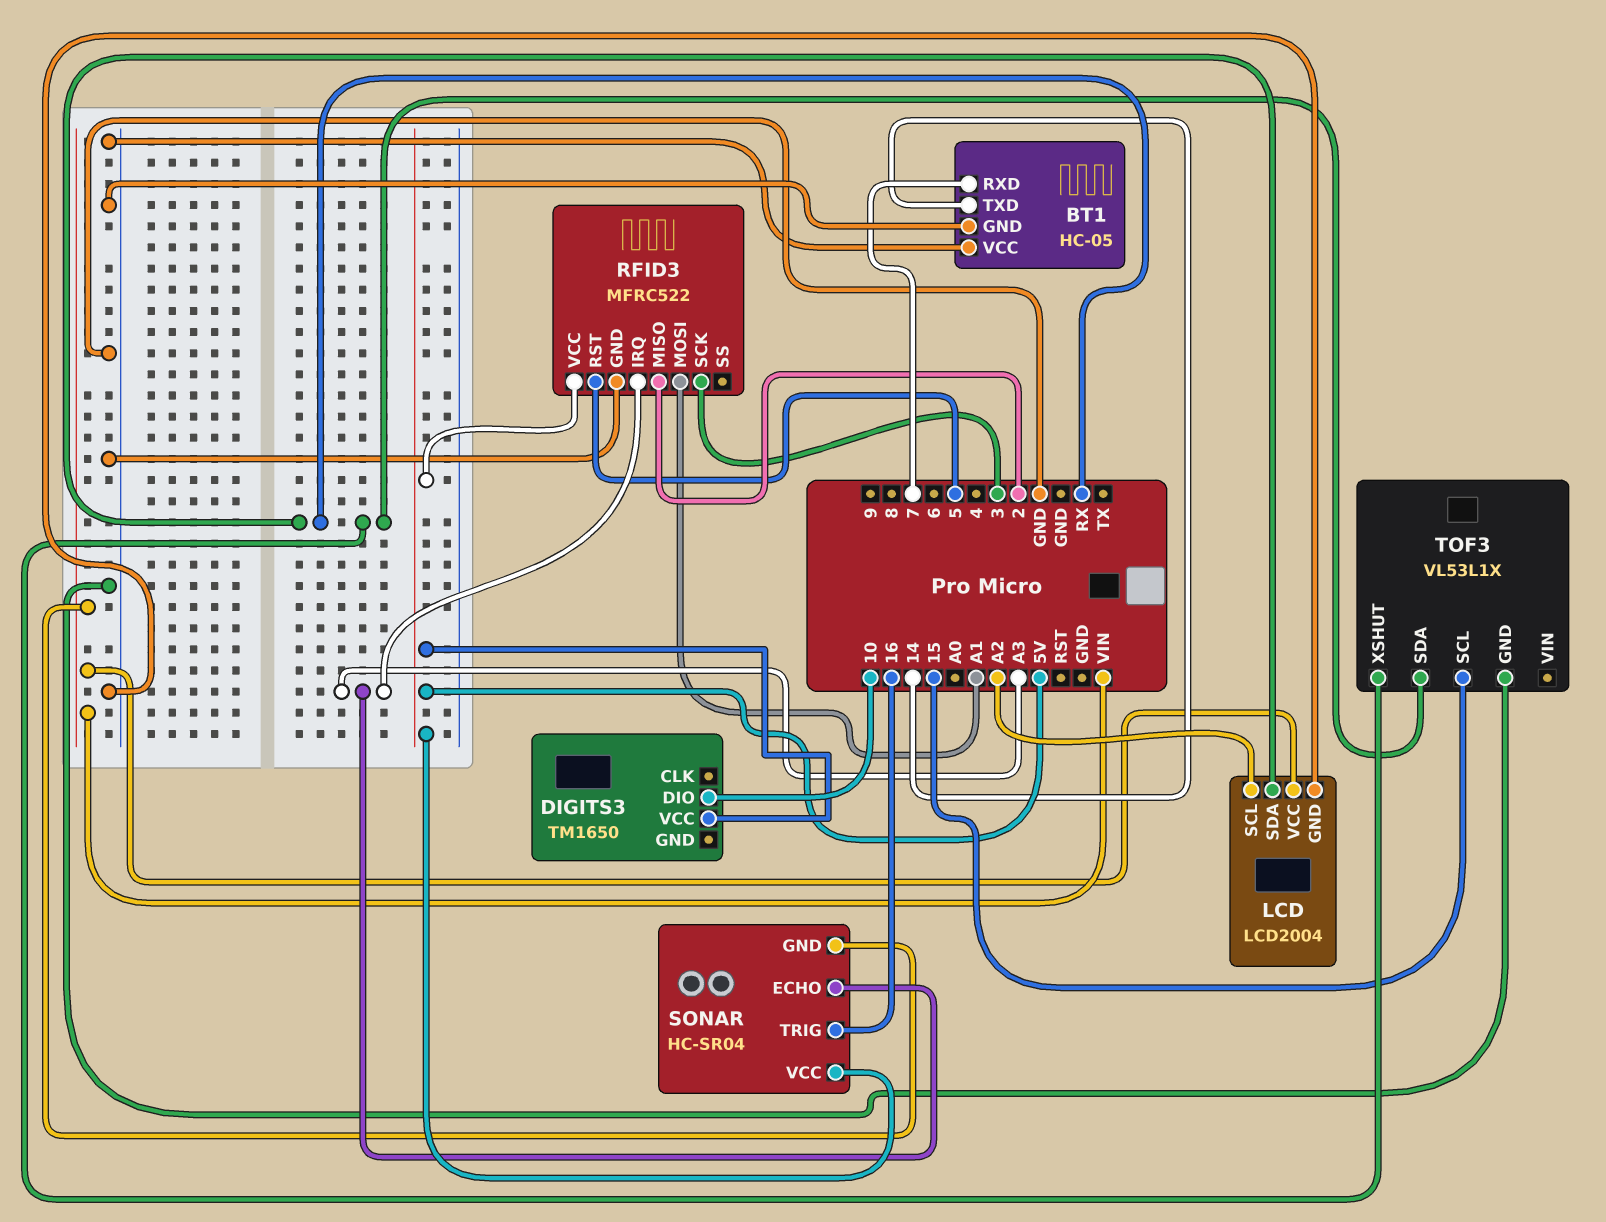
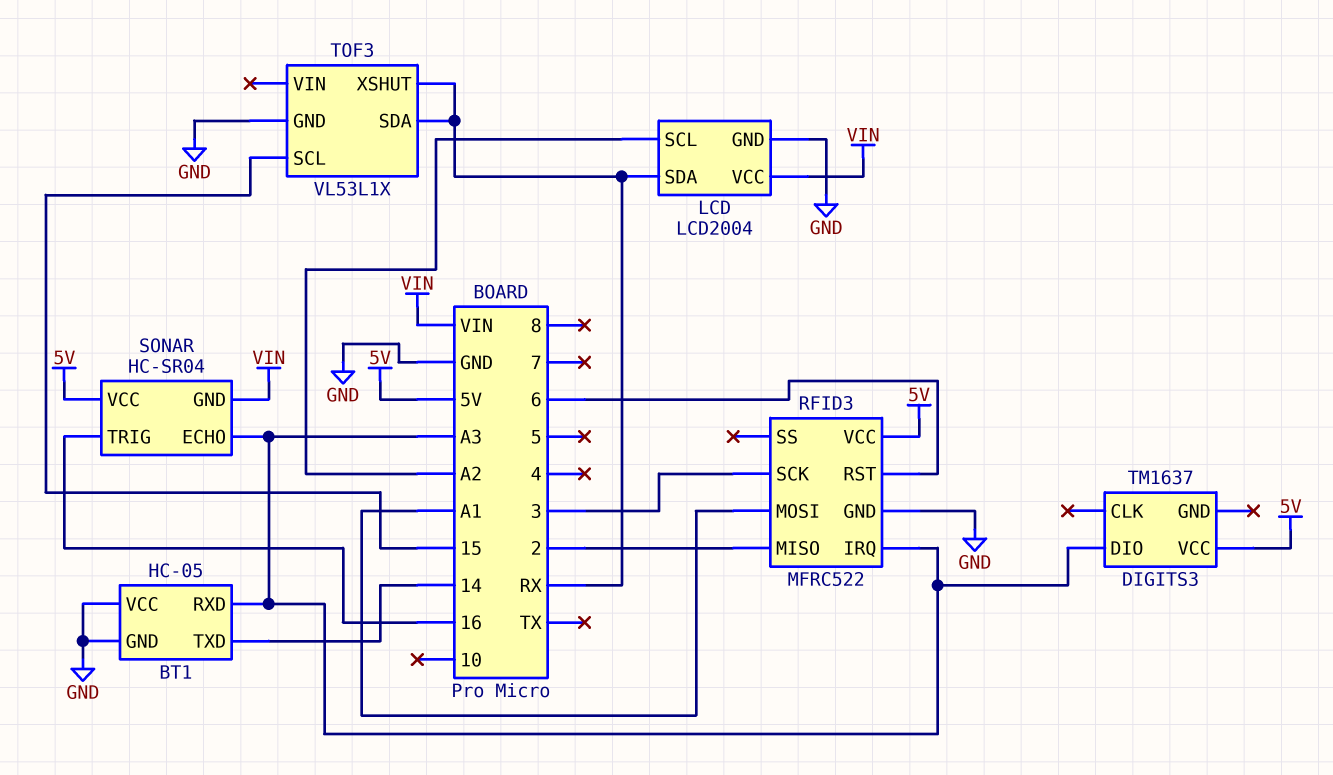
BT1 pin RXD: 7 -> A3
DIGITS3: TM1650 -> TM1637
DIGITS3 pin DIO: 10 -> A3
RFID3 pin RST: 5 -> 6

